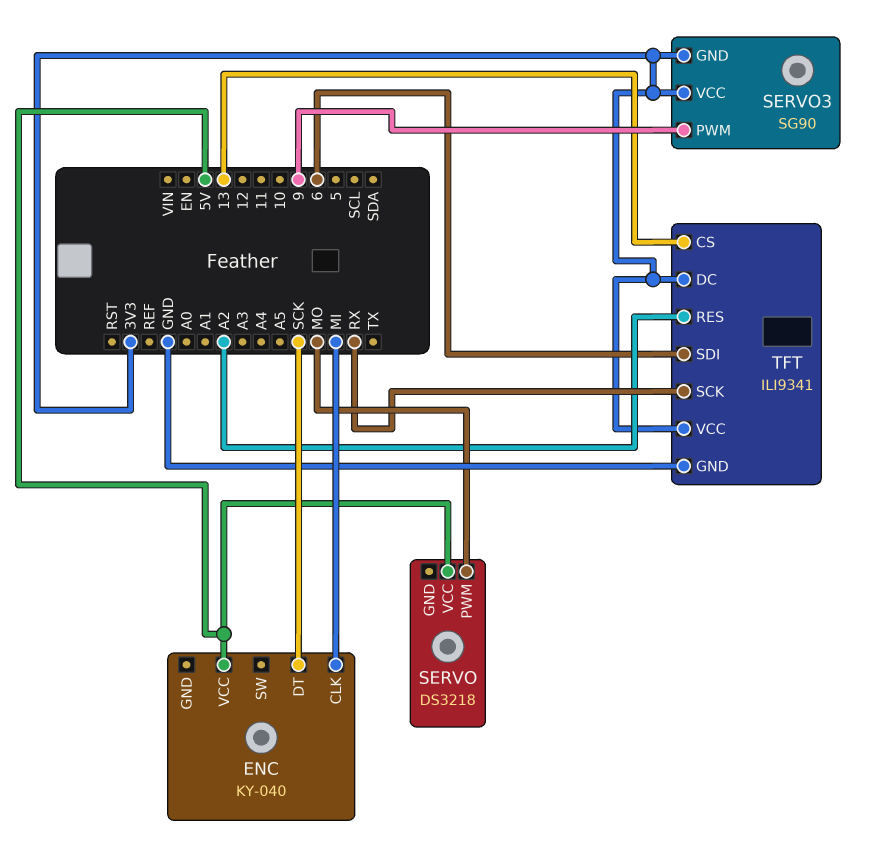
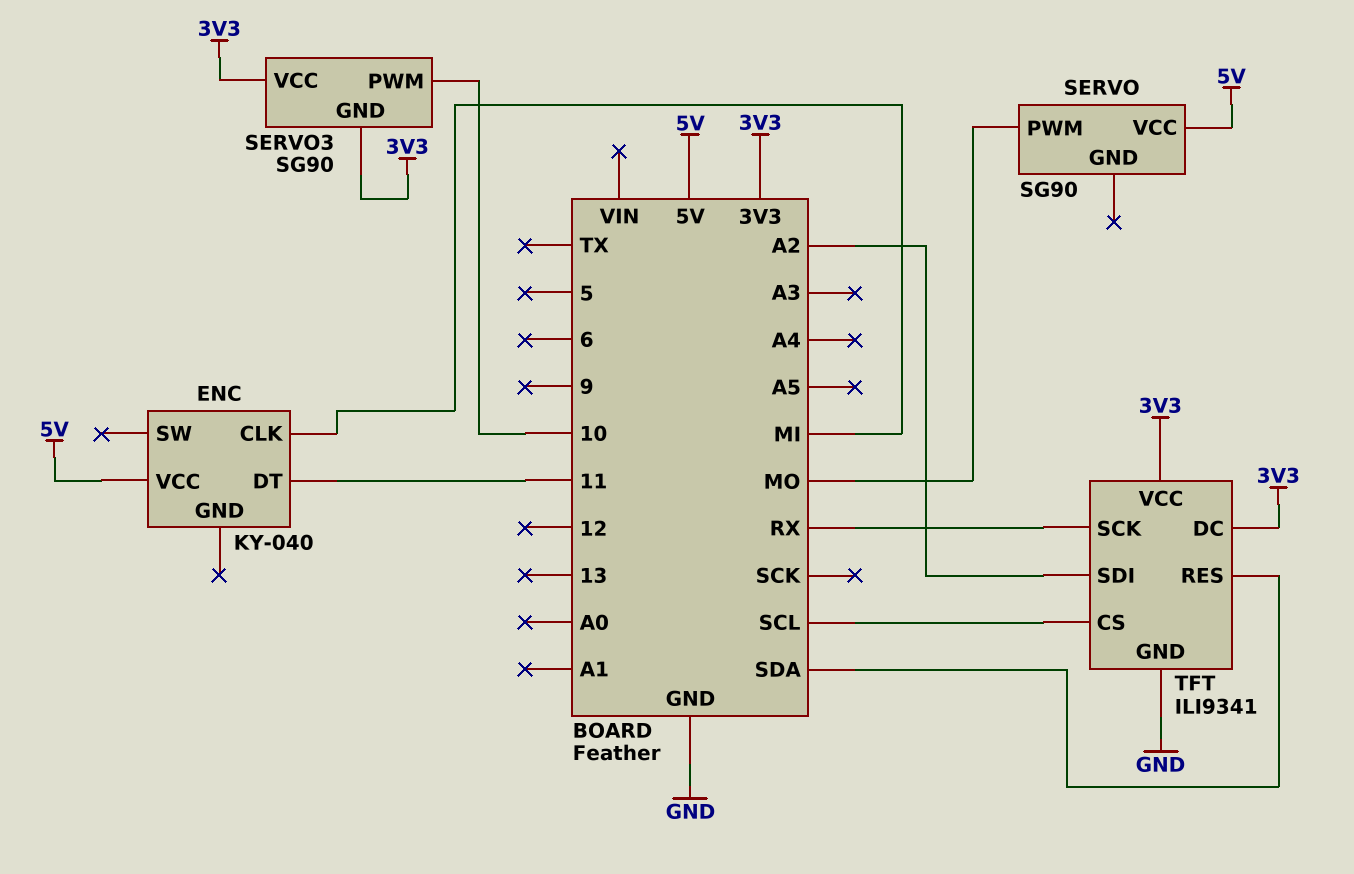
ENC pin DT: SCK -> 11
SERVO: DS3218 -> SG90
SERVO3 pin PWM: 9 -> 10
TFT pin CS: 13 -> SCL
TFT pin RES: A2 -> SDA
TFT pin SDI: 6 -> A2

